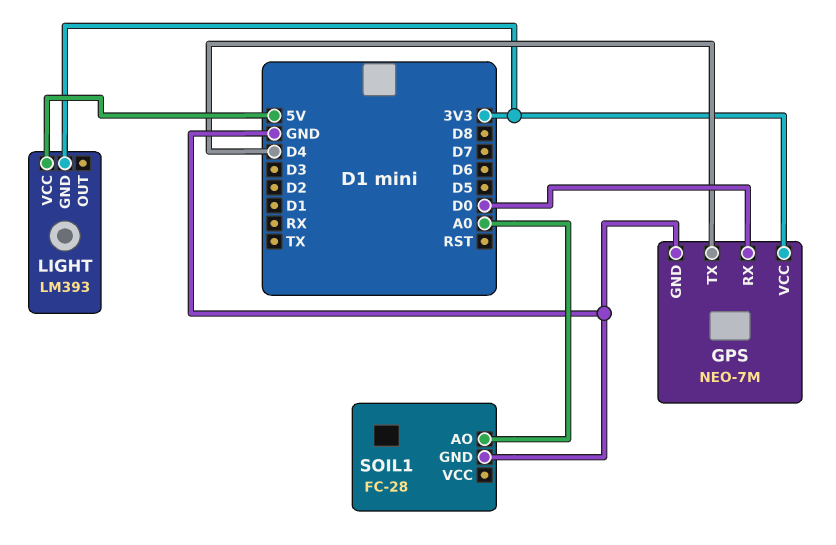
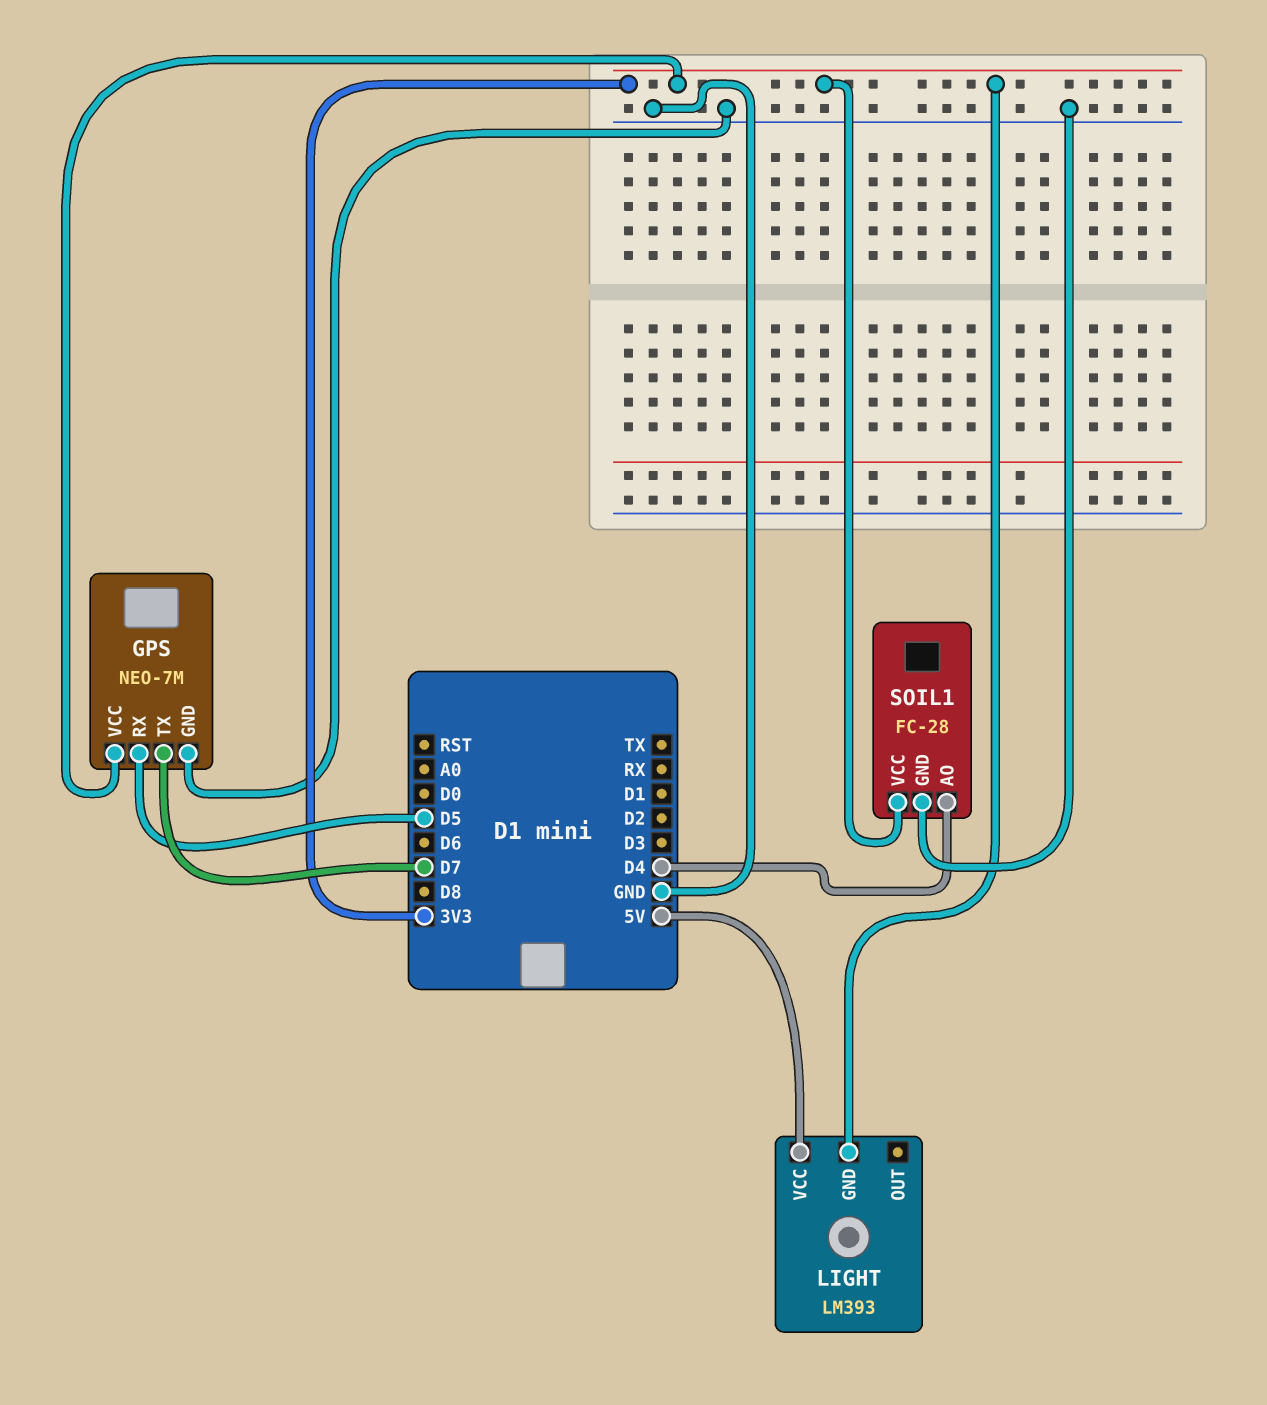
GPS pin RX: D0 -> D5
GPS pin TX: D4 -> D7
SOIL1 pin AO: A0 -> D4
SOIL1 pin VCC: none -> 3V3

